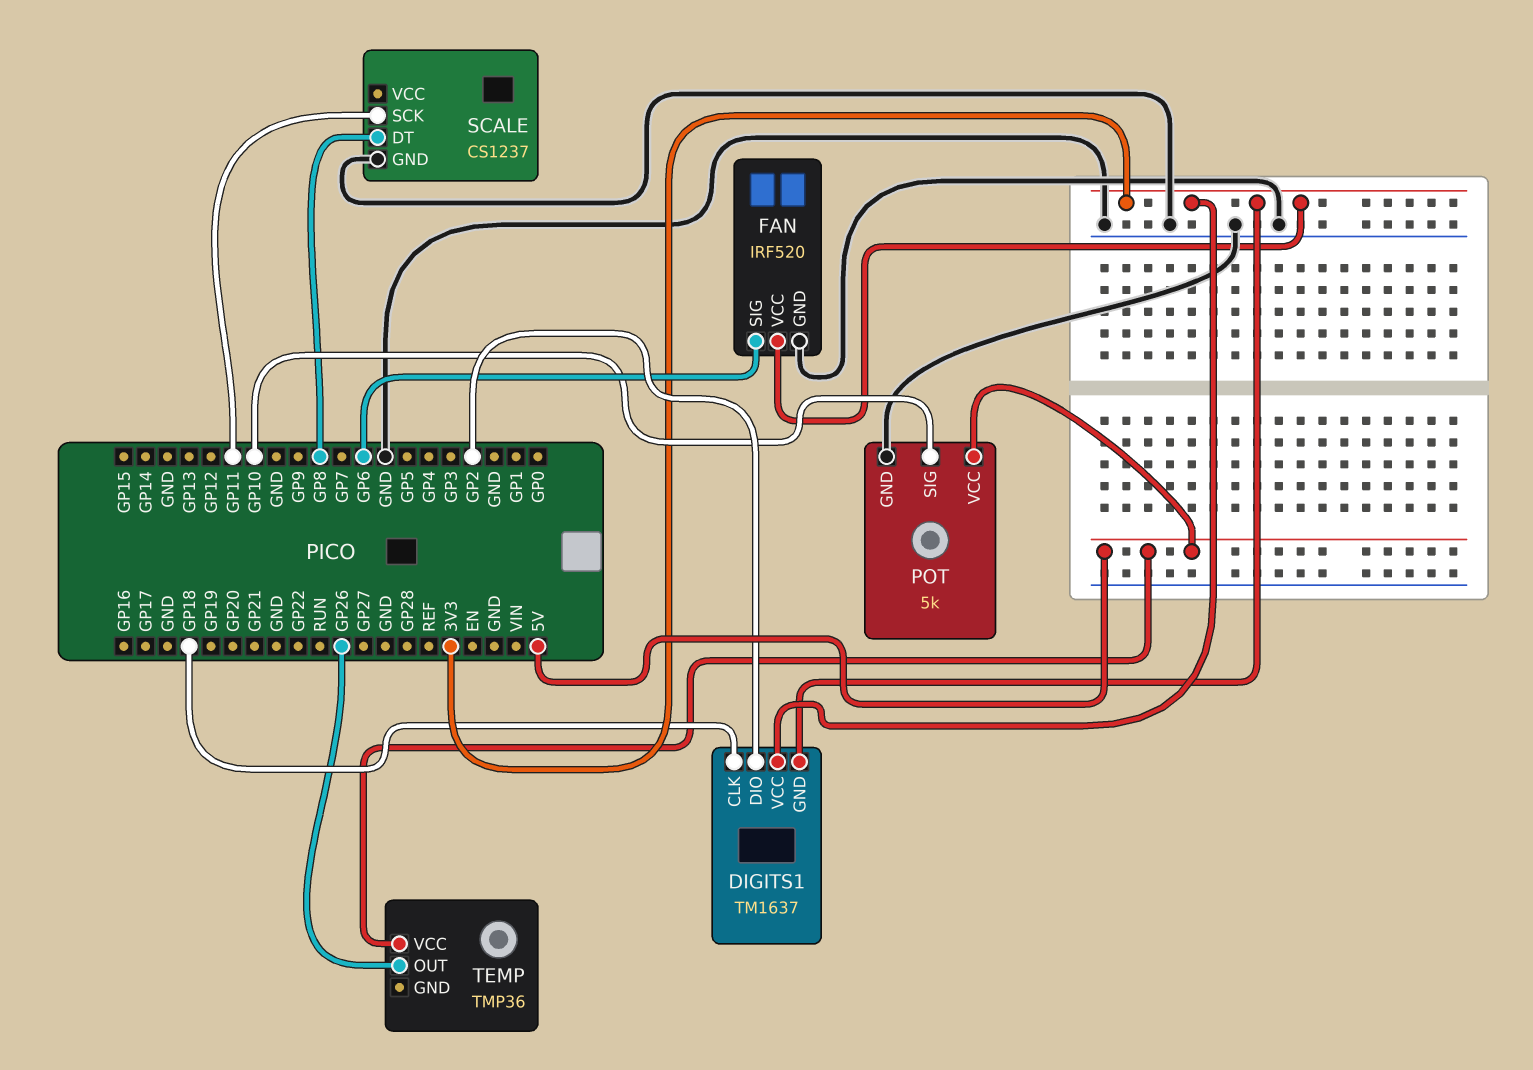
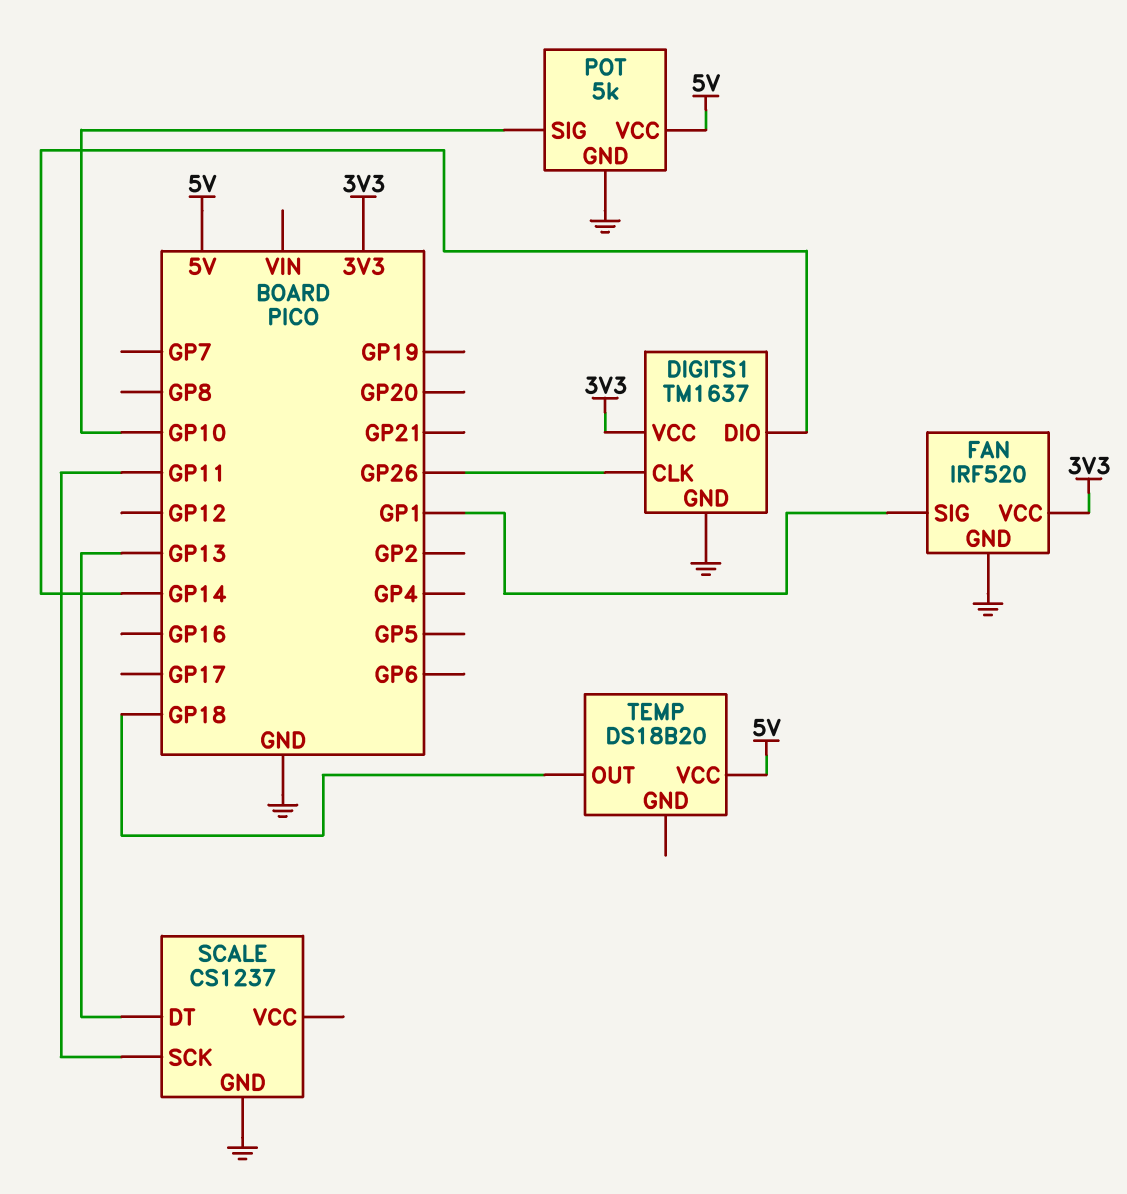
DIGITS1 pin CLK: GP18 -> GP26
DIGITS1 pin DIO: GP2 -> GP14
DIGITS1 pin GND: 3V3 -> GND
FAN pin SIG: GP6 -> GP1
SCALE pin DT: GP8 -> GP13
TEMP: TMP36 -> DS18B20
TEMP pin OUT: GP26 -> GP18

